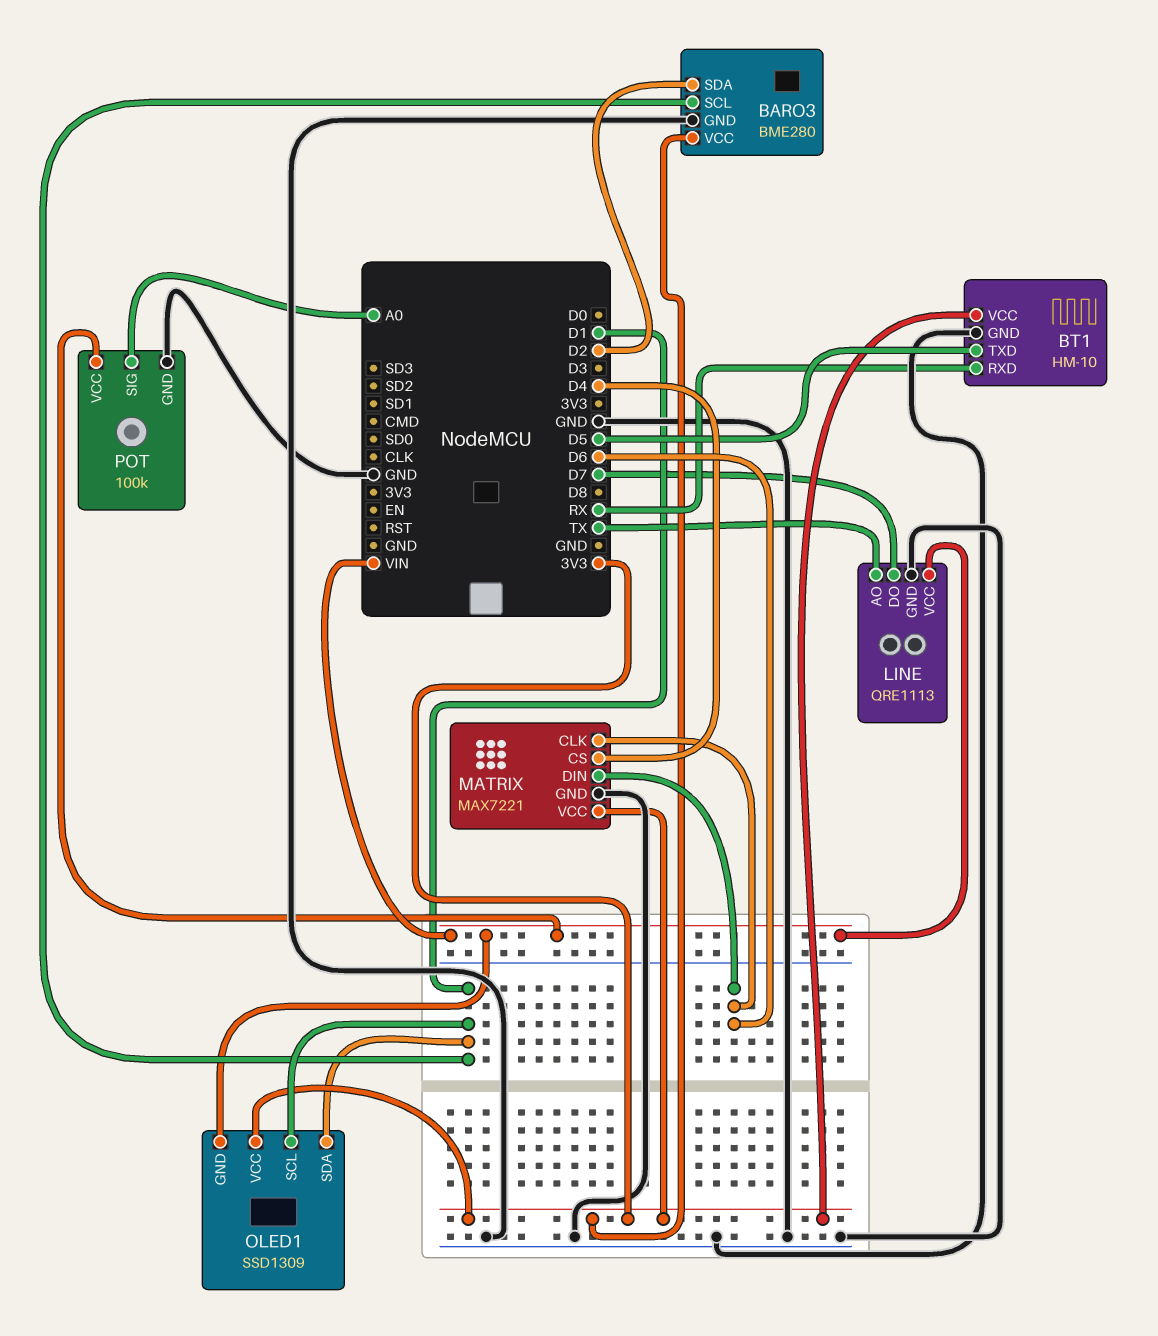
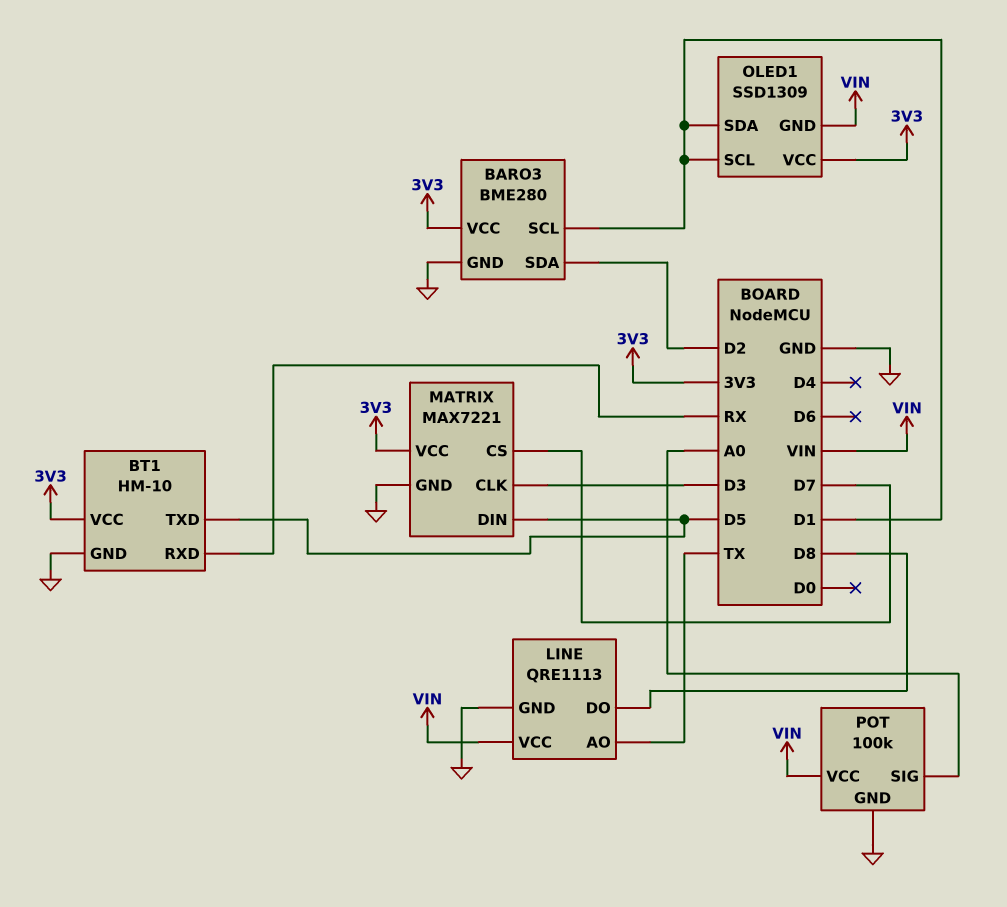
LINE pin DO: D7 -> D8
MATRIX pin CLK: D6 -> D3
MATRIX pin CS: D4 -> D7
MATRIX pin DIN: D6 -> D5

